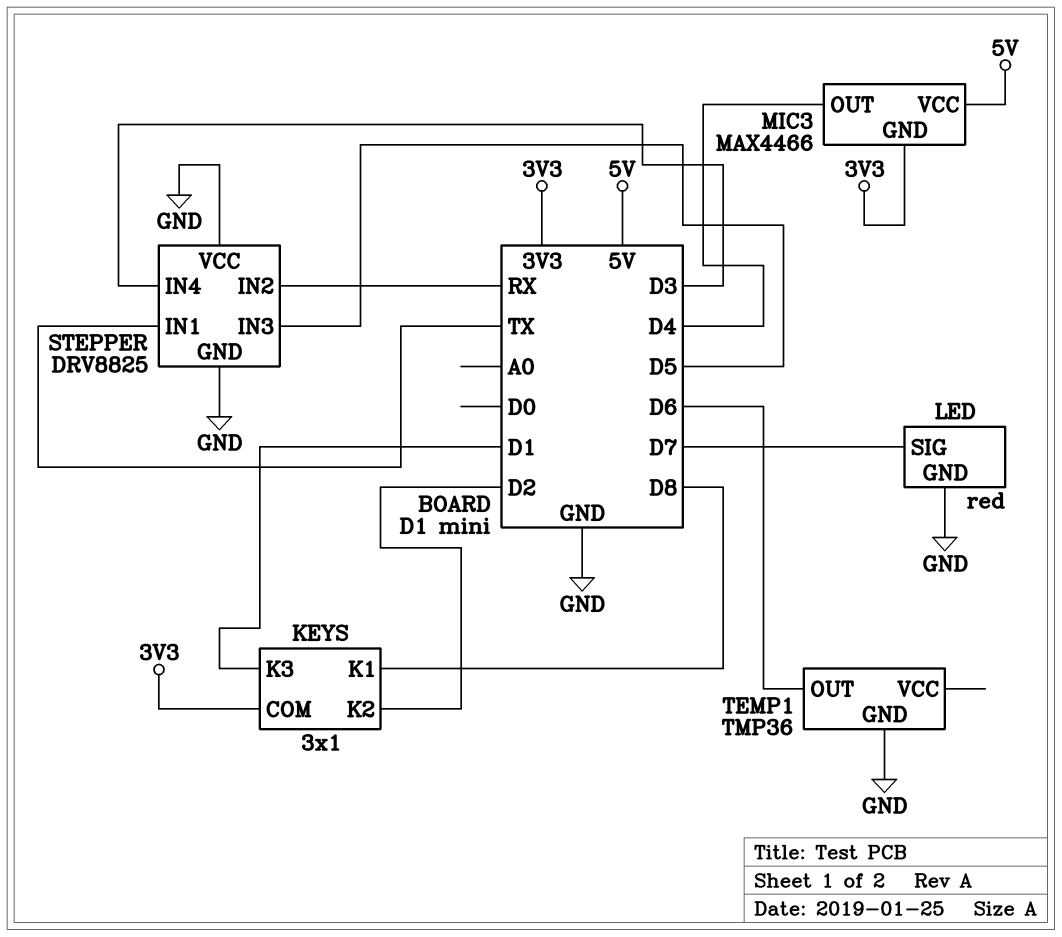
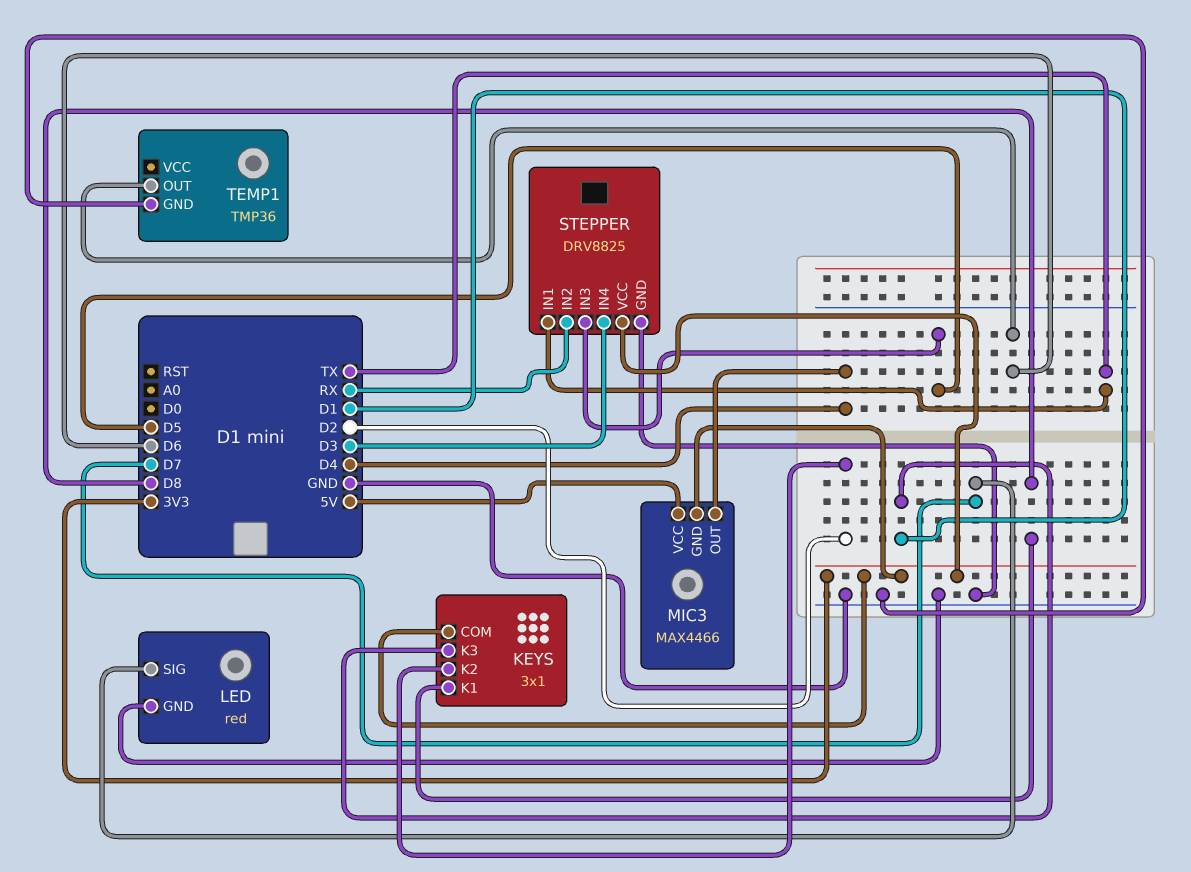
STEPPER pin VCC: GND -> 3V3

